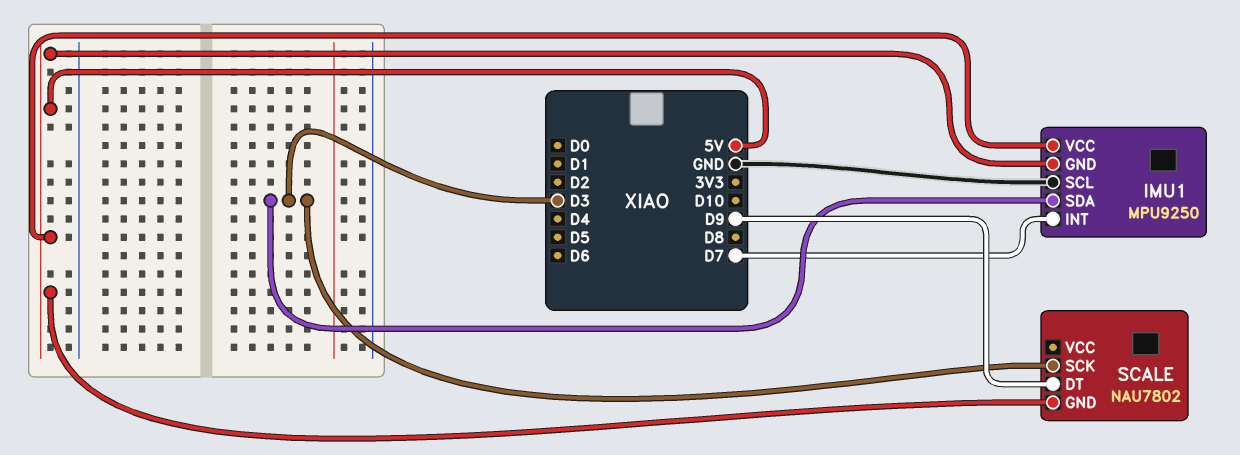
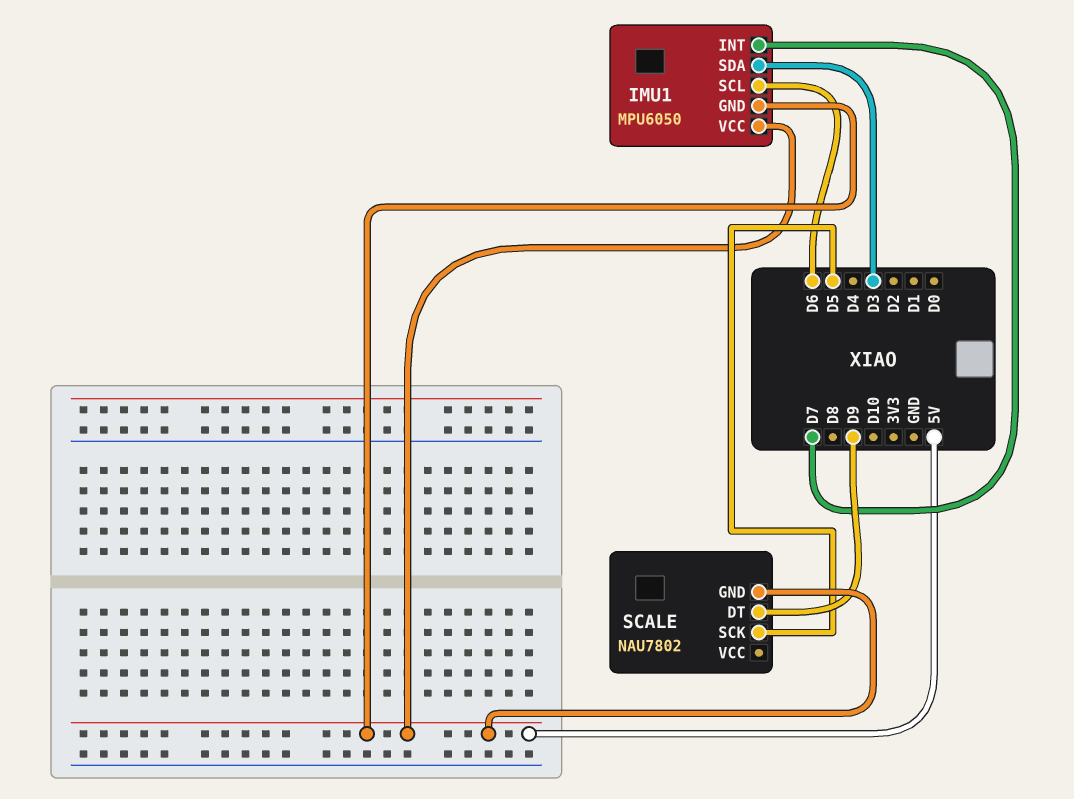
IMU1: MPU9250 -> MPU6050
IMU1 pin SCL: GND -> D6
SCALE pin SCK: D3 -> D5

